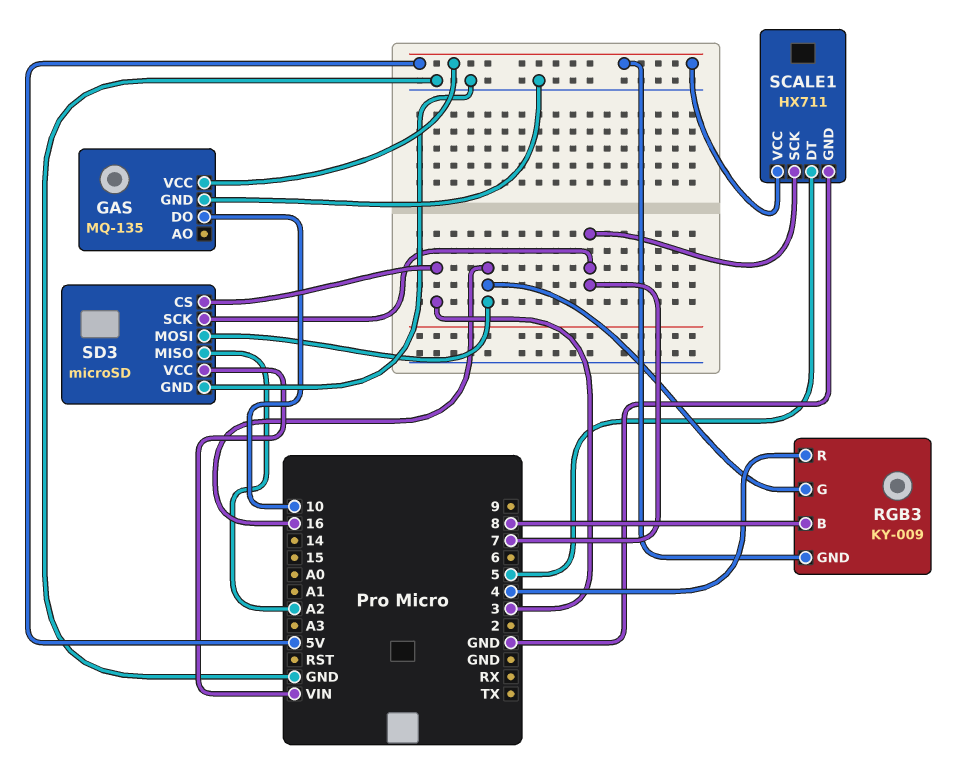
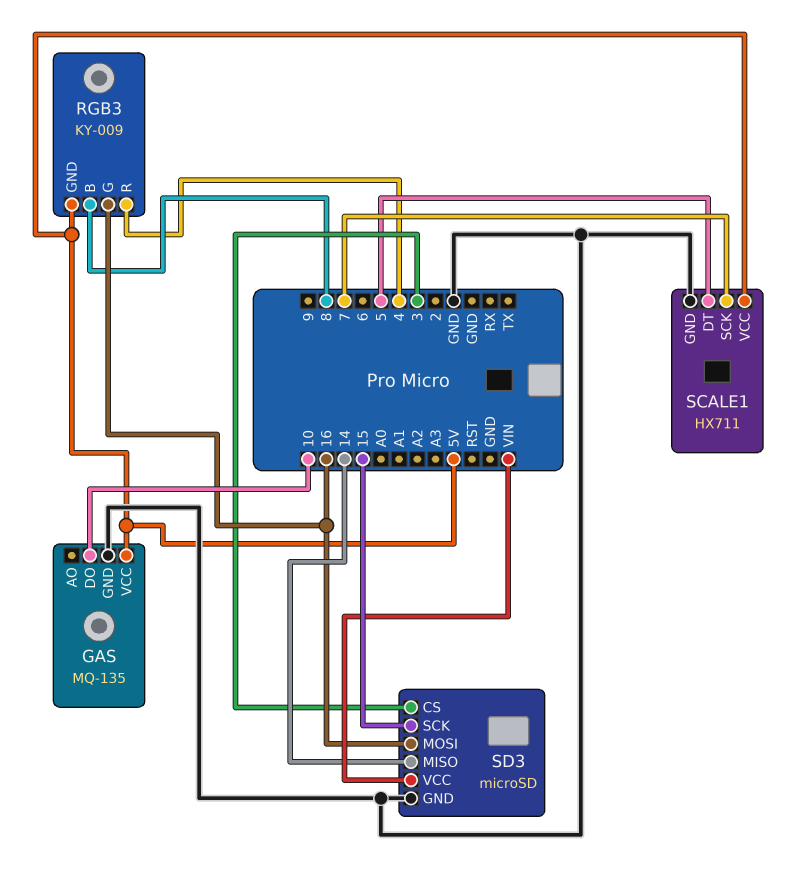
SD3 pin MISO: A2 -> 14
SD3 pin SCK: 7 -> 15

